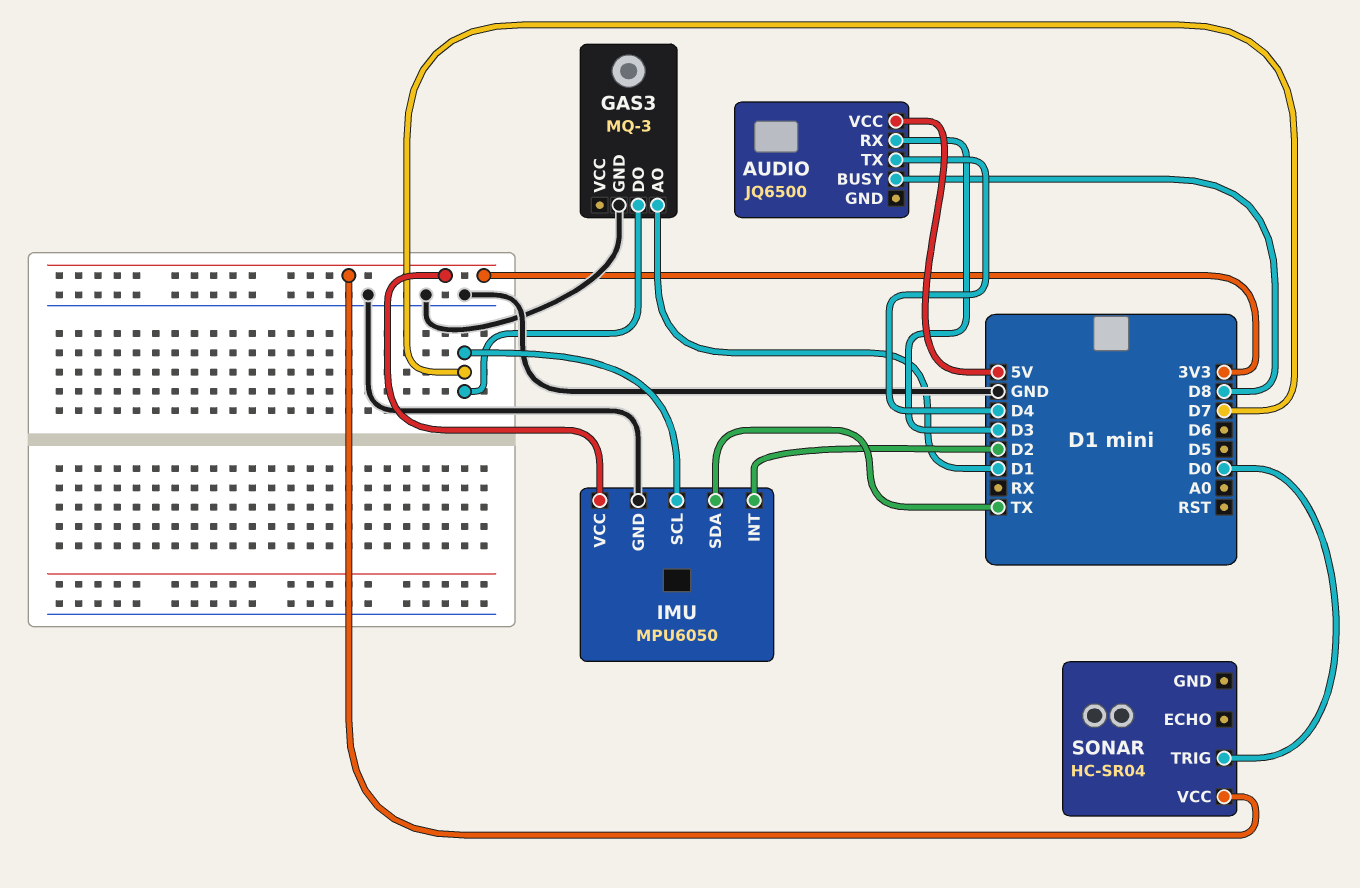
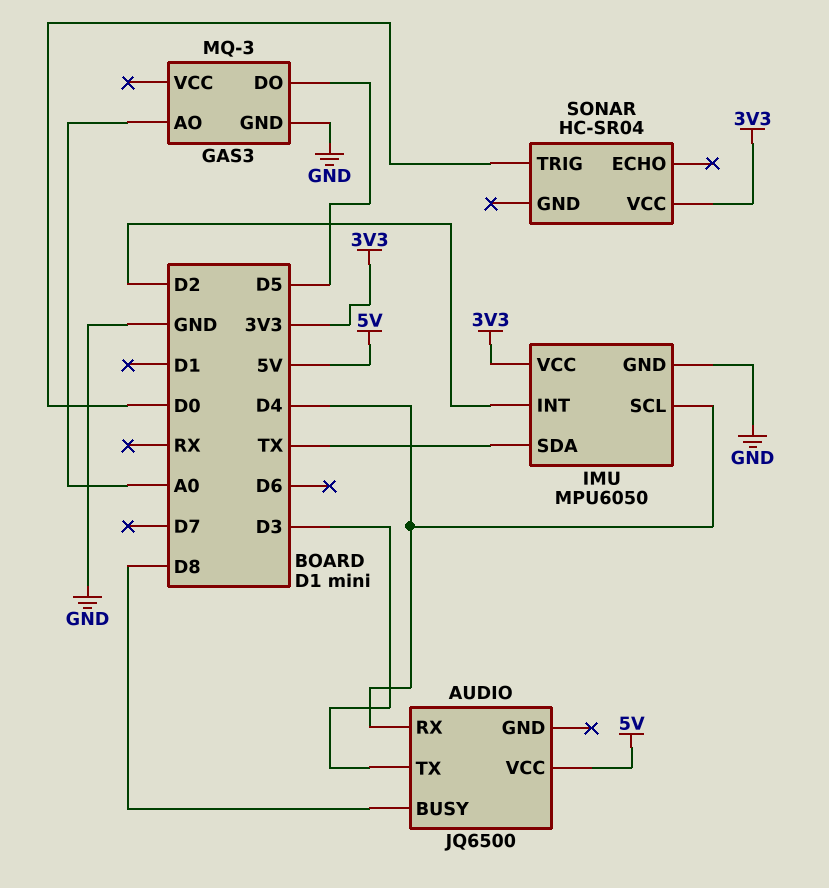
AUDIO pin RX: D3 -> D4
AUDIO pin TX: D4 -> D3
GAS3 pin AO: D1 -> A0
GAS3 pin DO: D7 -> D5
IMU pin SCL: D7 -> D4

